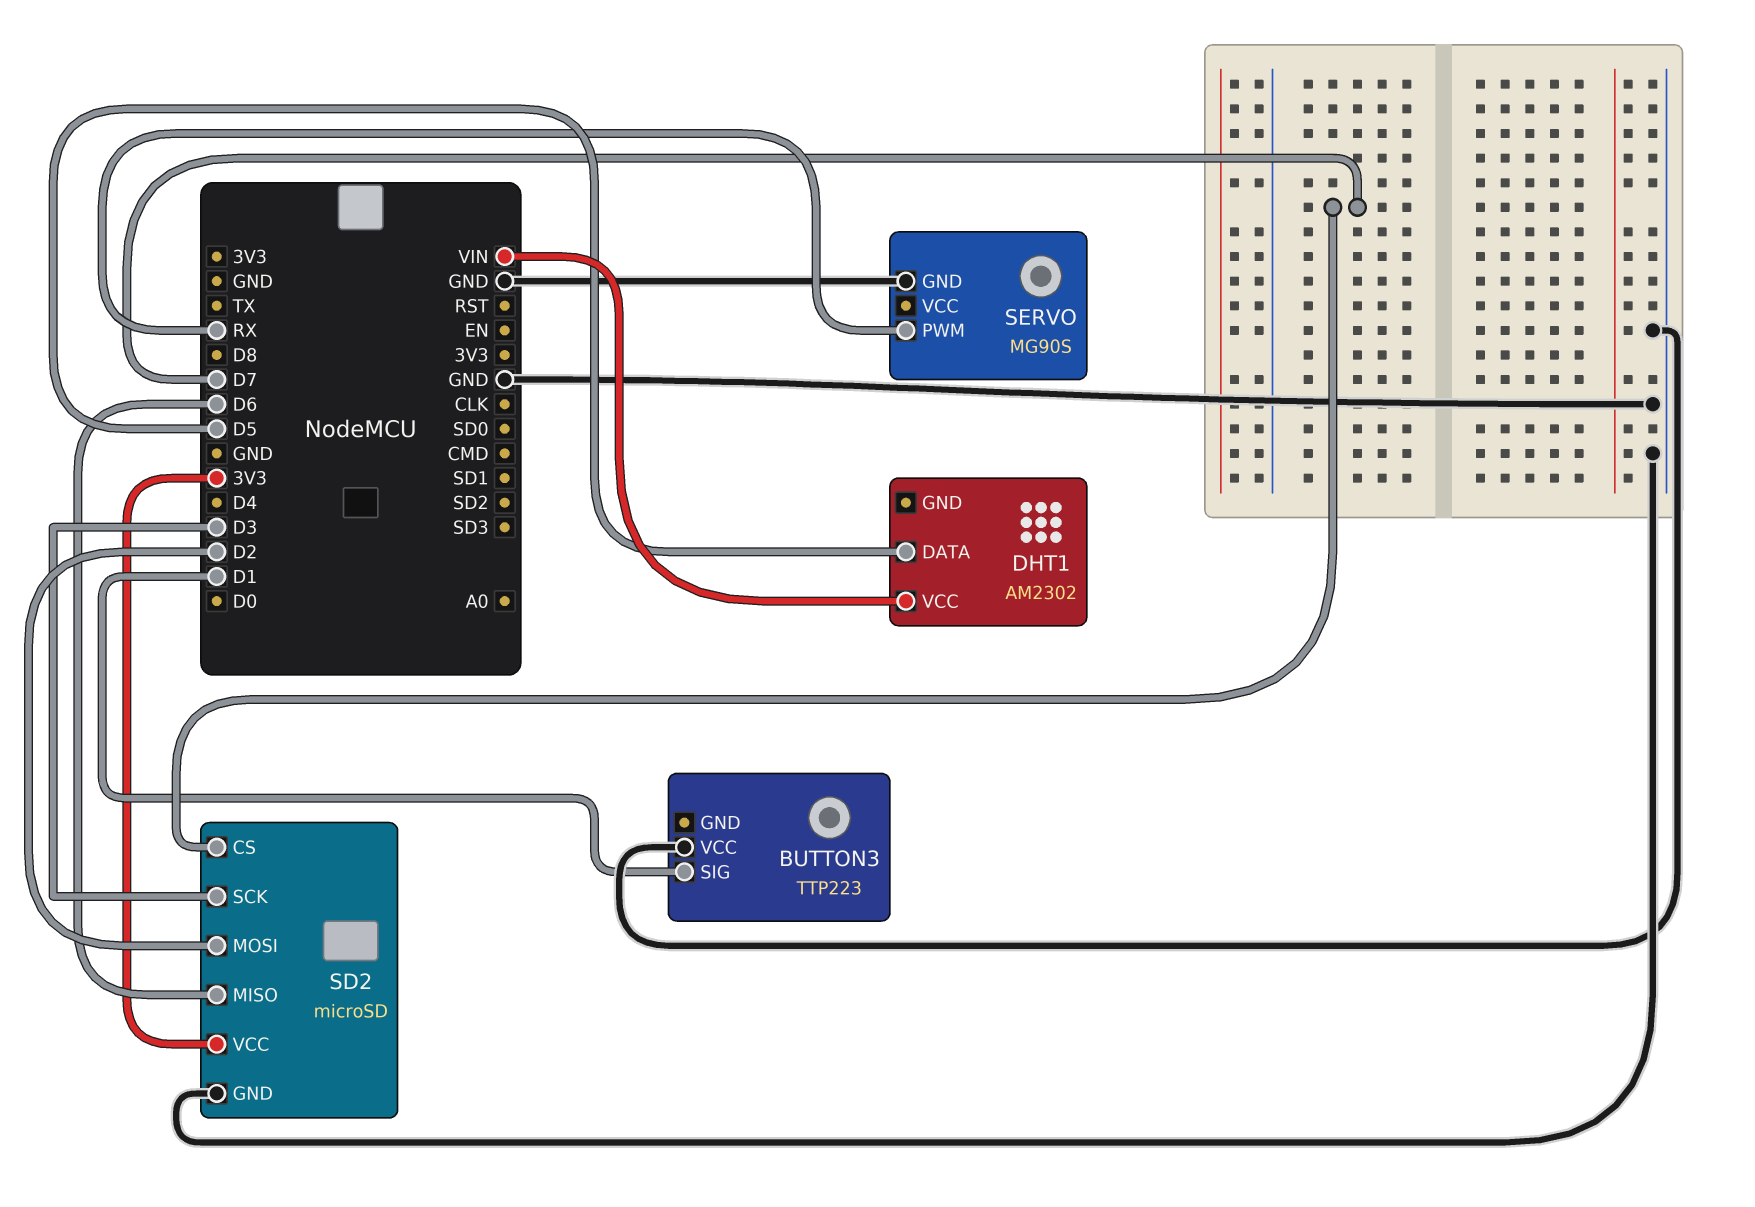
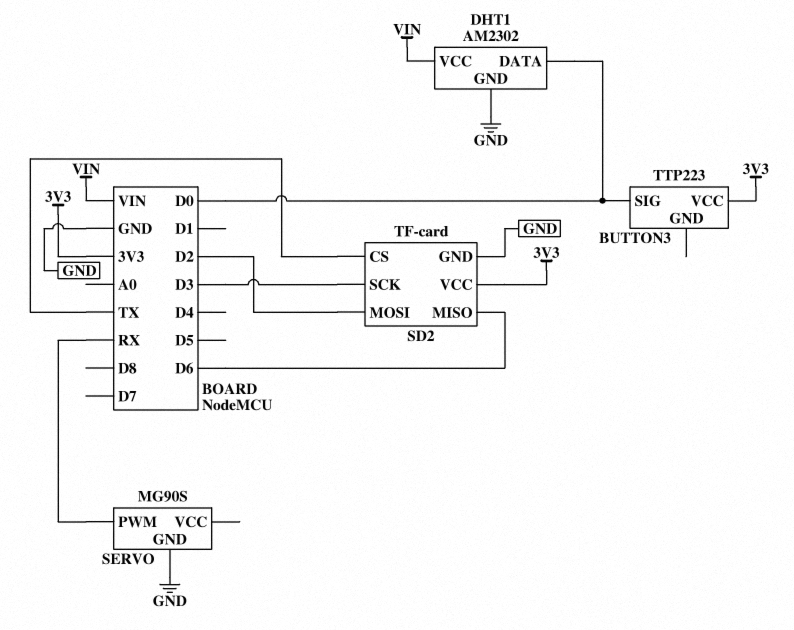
BUTTON3 pin SIG: D1 -> D0
BUTTON3 pin VCC: GND -> 3V3
DHT1 pin DATA: D5 -> D0
DHT1 pin GND: none -> GND
SD2: microSD -> TF-card
SD2 pin CS: D7 -> TX

